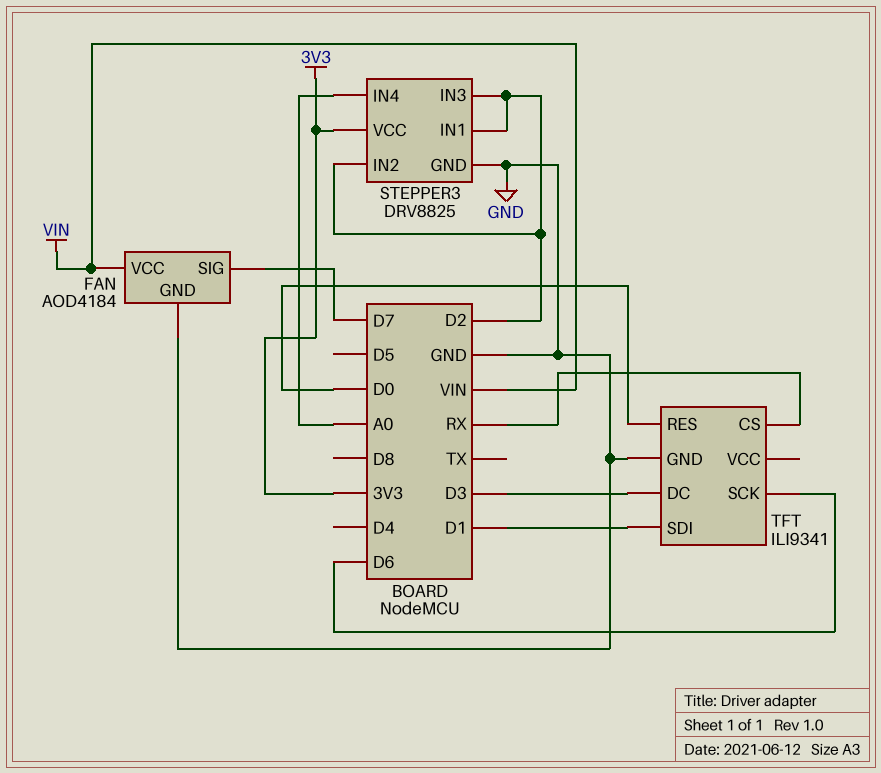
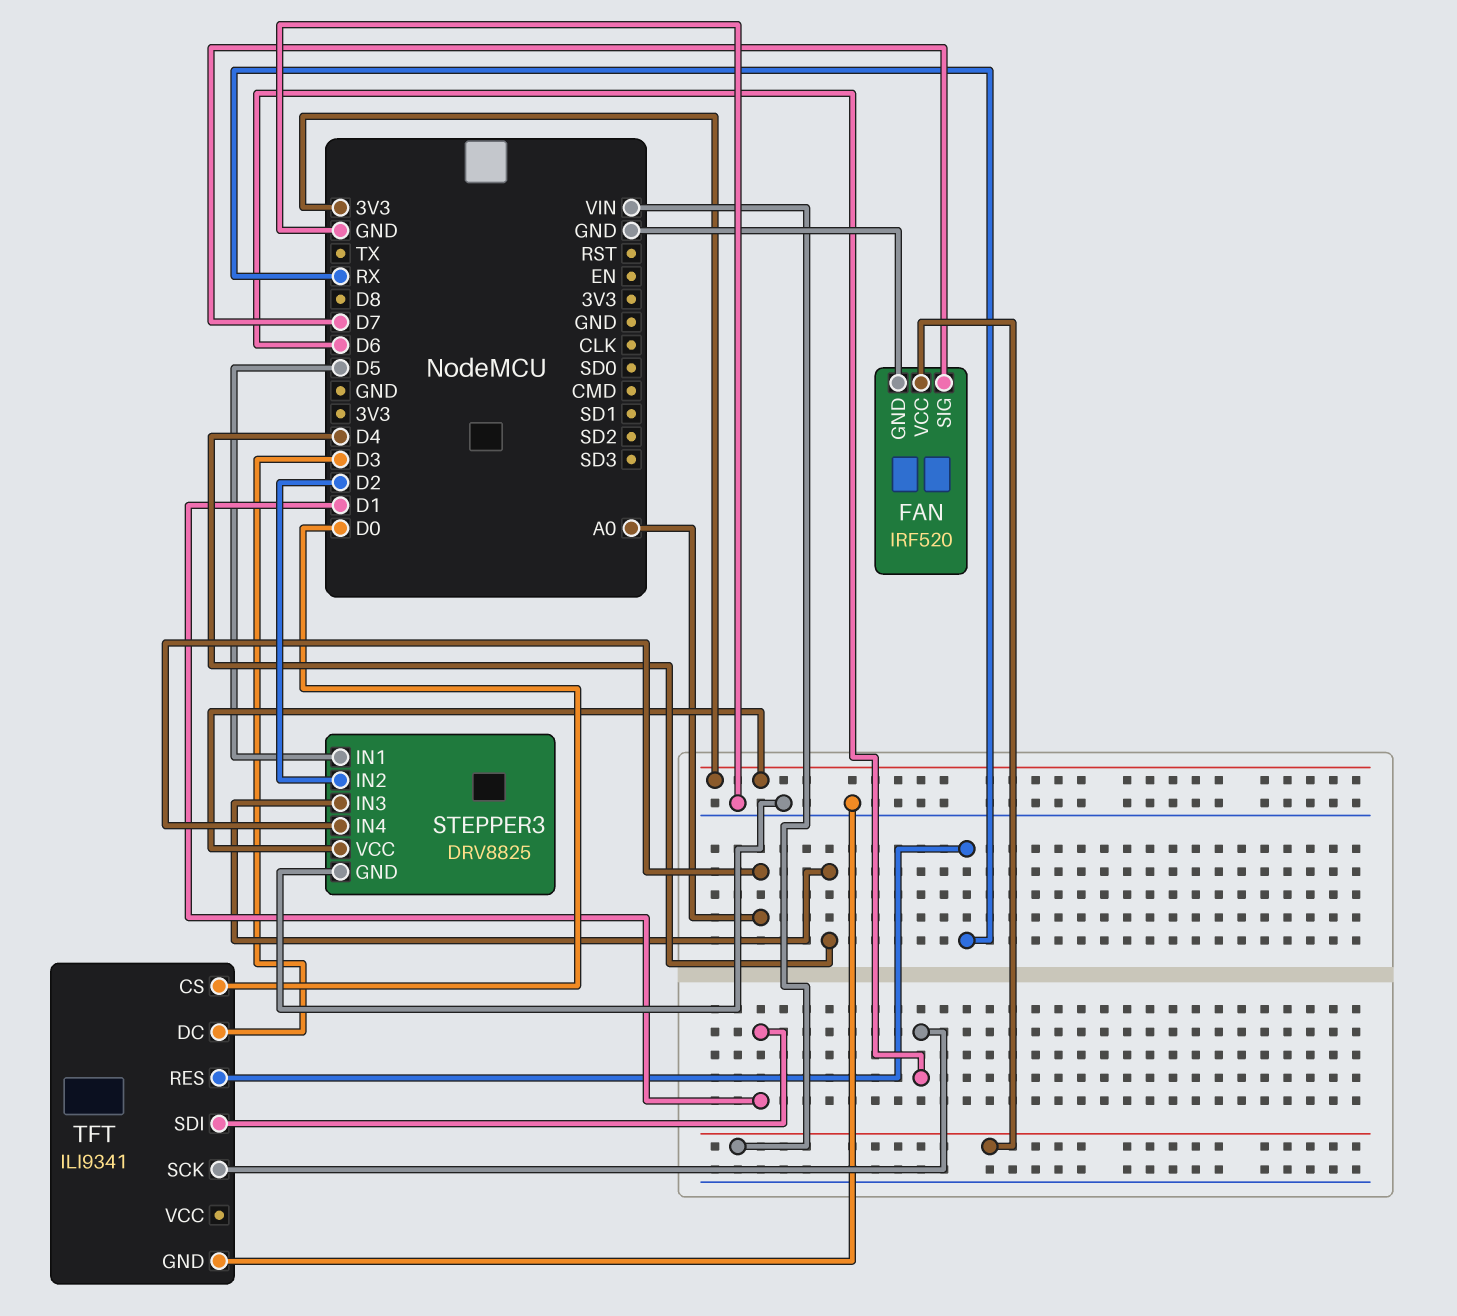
FAN: AOD4184 -> IRF520
STEPPER3 pin IN1: D2 -> D5
STEPPER3 pin IN3: D2 -> D4
TFT pin CS: RX -> D0
TFT pin RES: D0 -> RX

